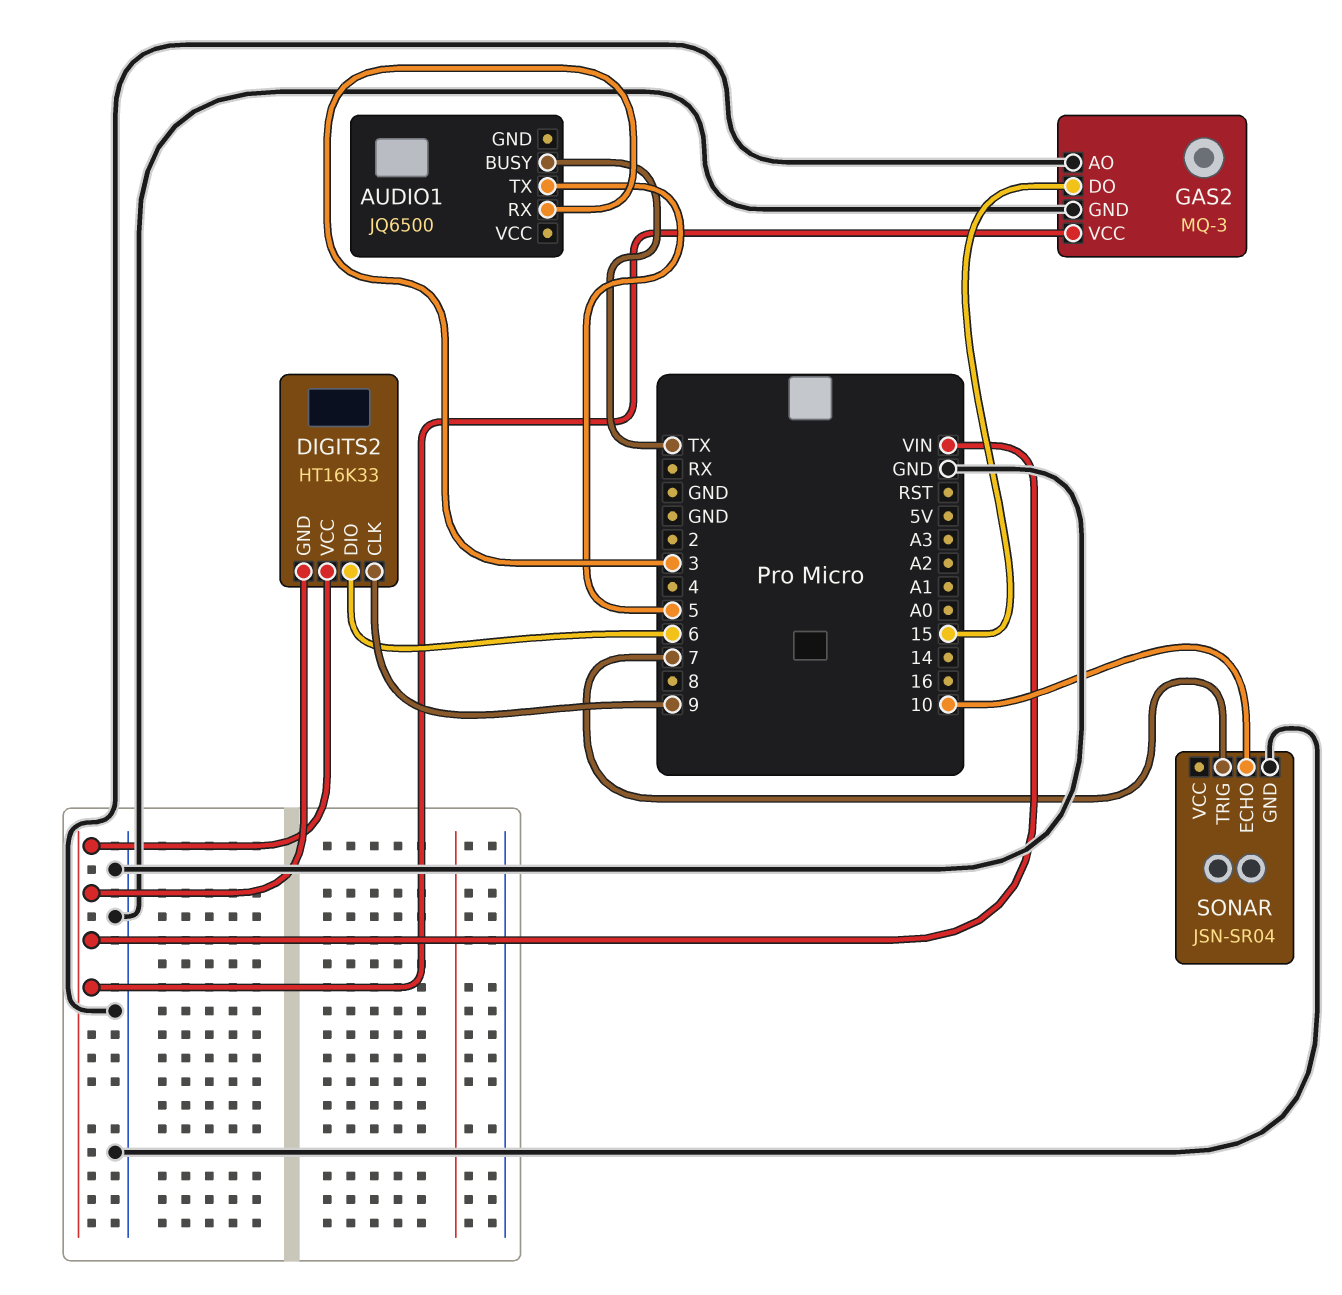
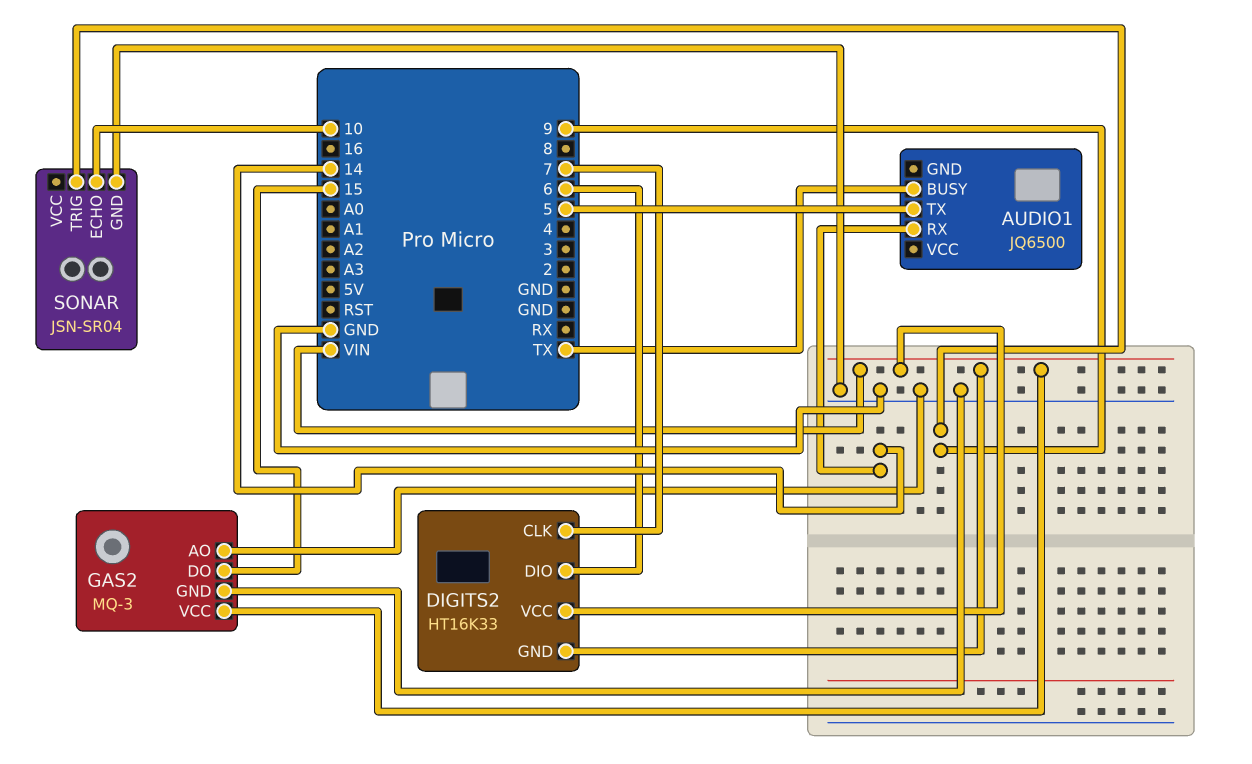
AUDIO1 pin RX: 3 -> 14
DIGITS2 pin CLK: 9 -> 7
SONAR pin TRIG: 7 -> 9

